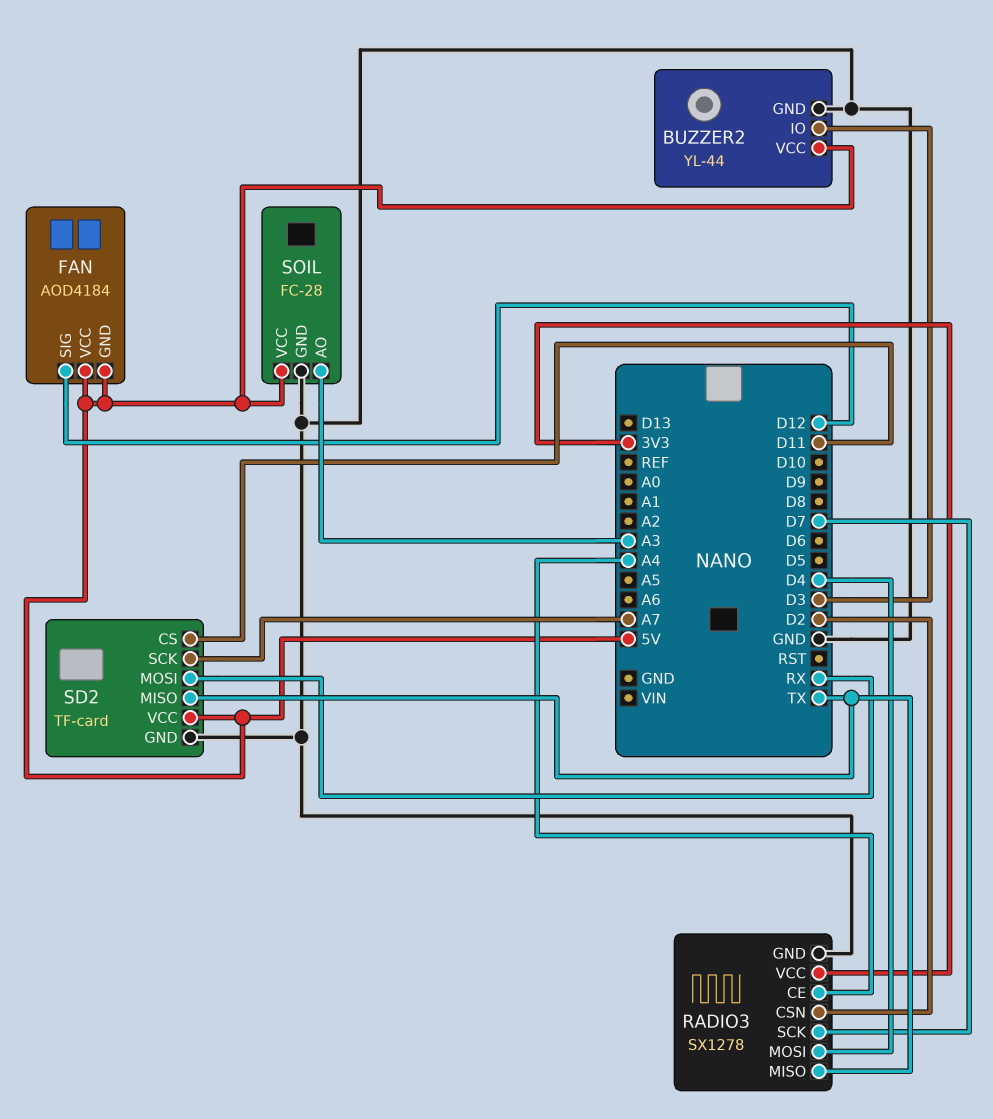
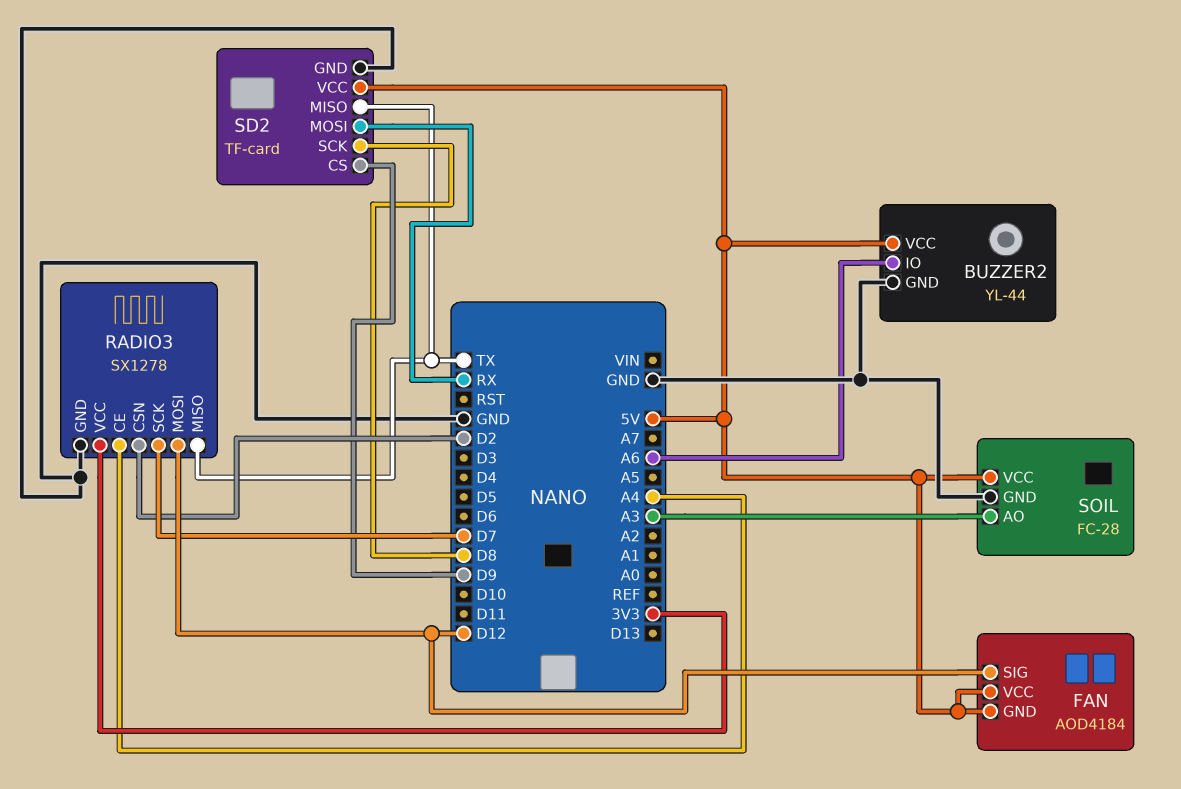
BUZZER2 pin IO: D3 -> A6
RADIO3 pin MOSI: D4 -> D12
SD2 pin CS: D11 -> D9
SD2 pin SCK: A7 -> D8

